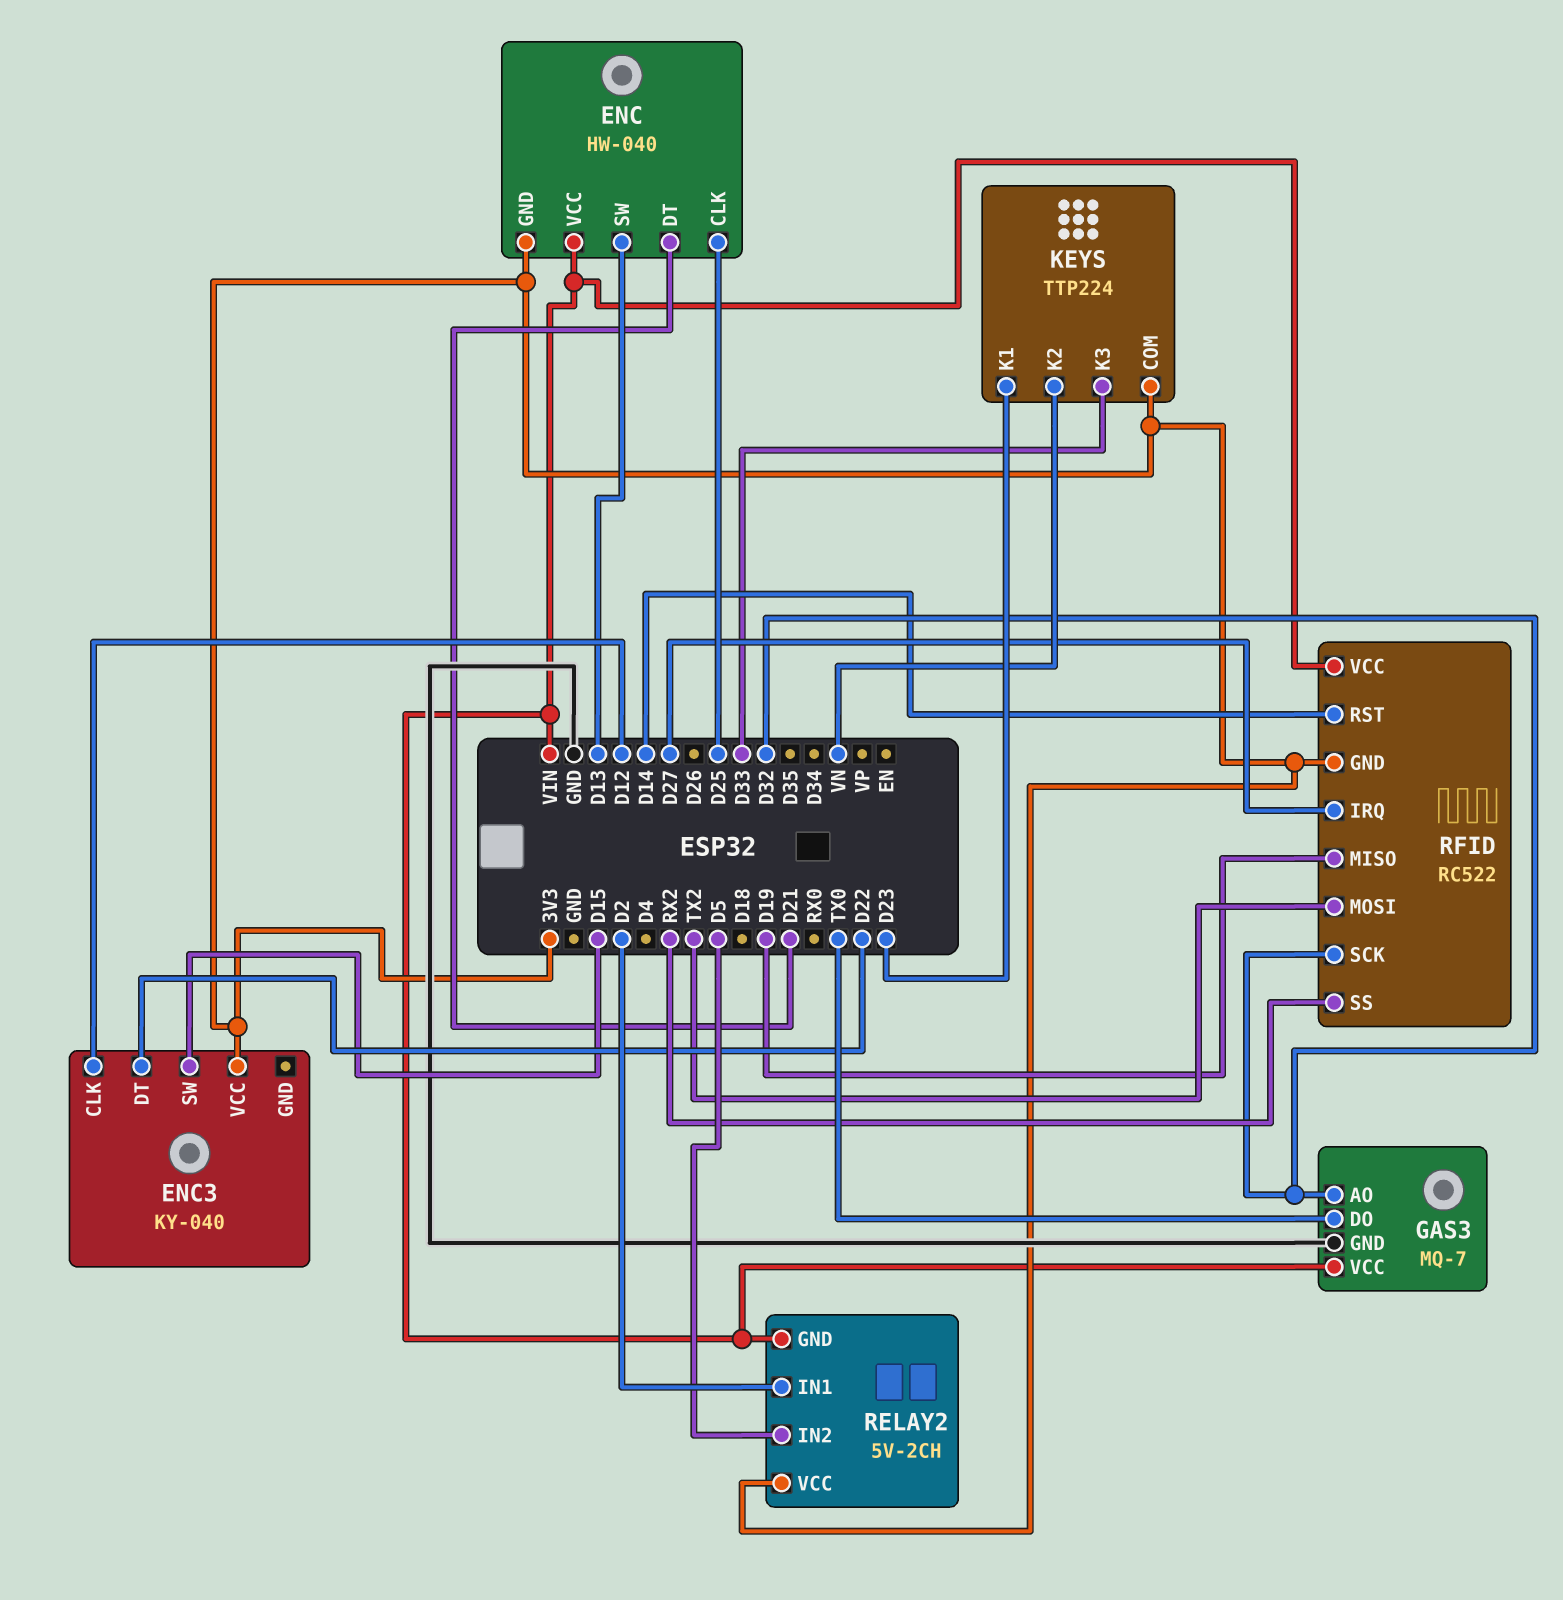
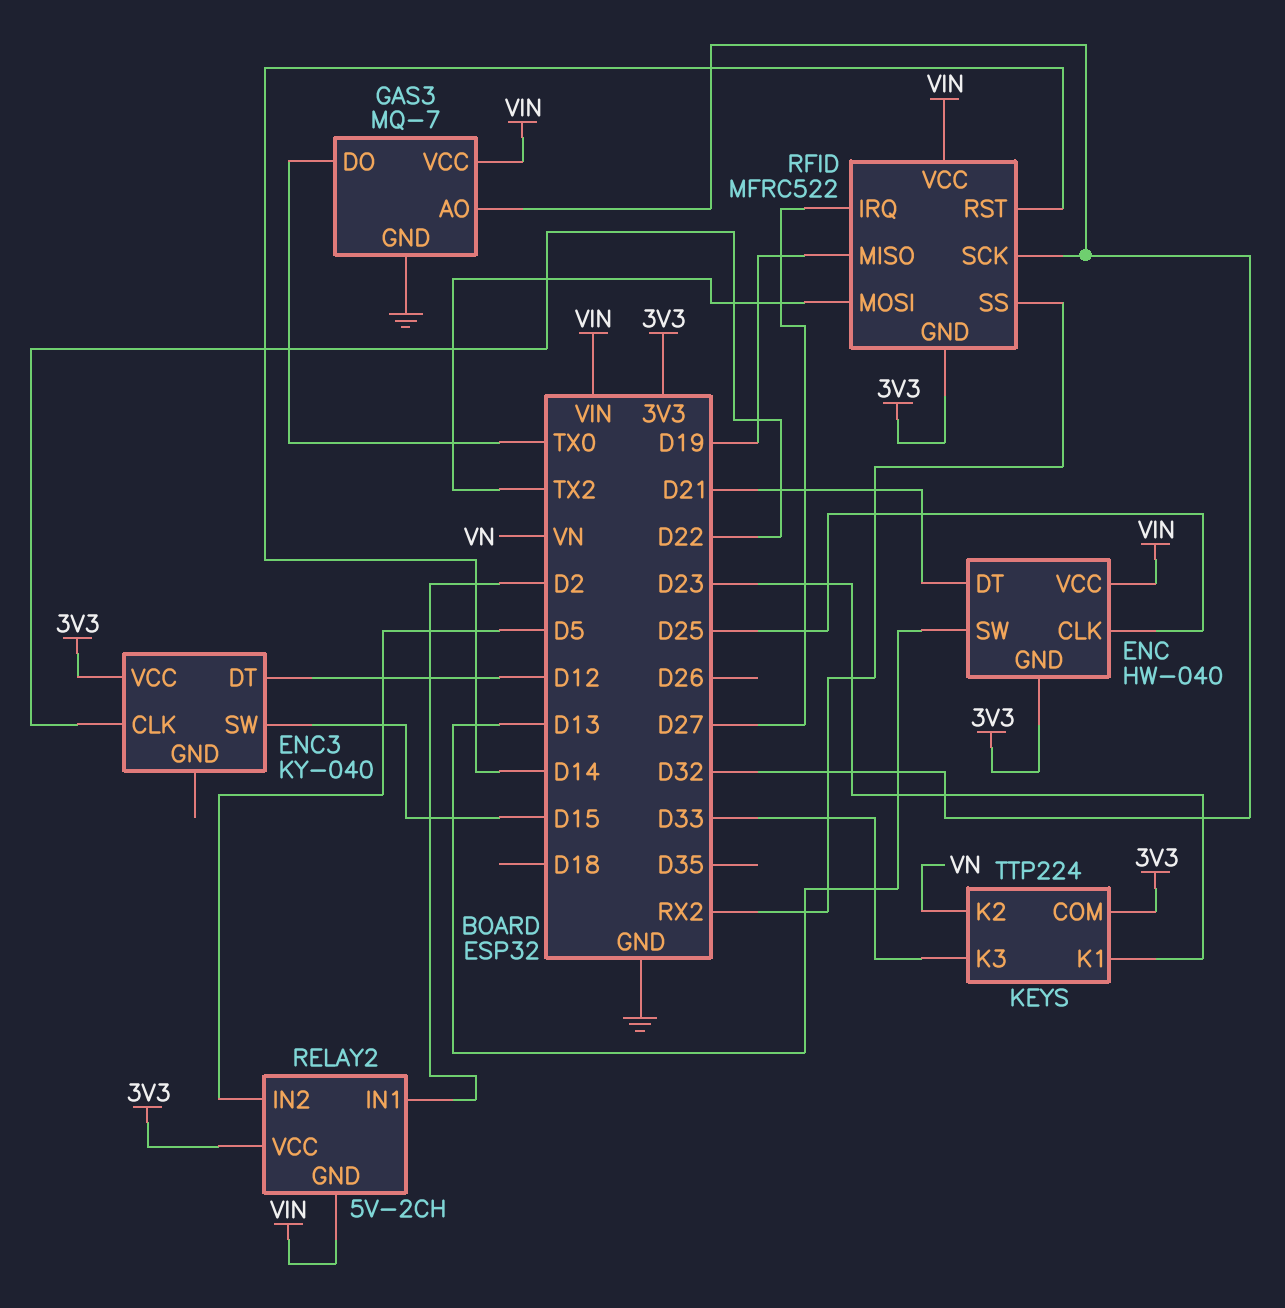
ENC3 pin CLK: D12 -> D22
ENC3 pin DT: D22 -> D12
RFID: RC522 -> MFRC522

